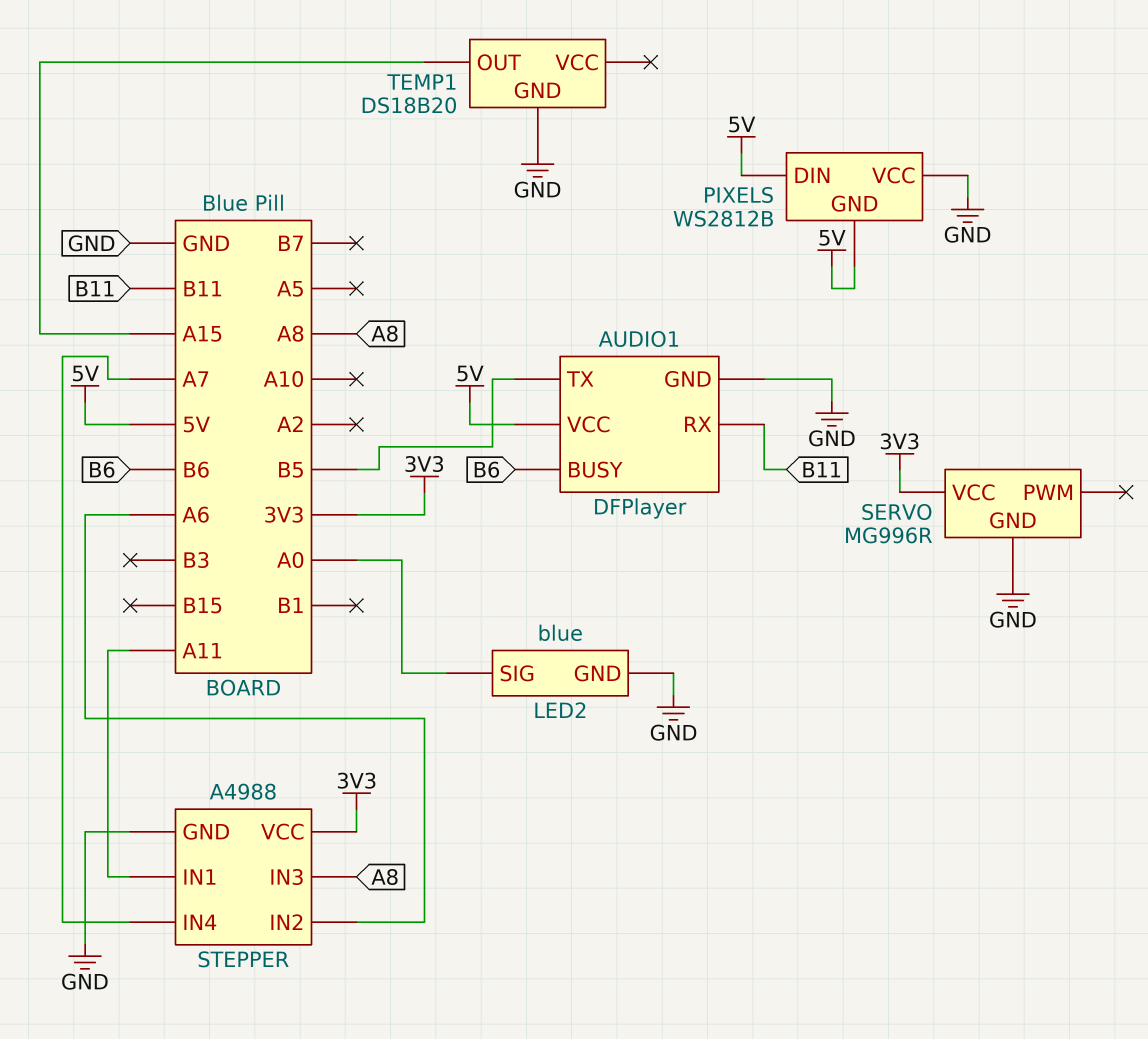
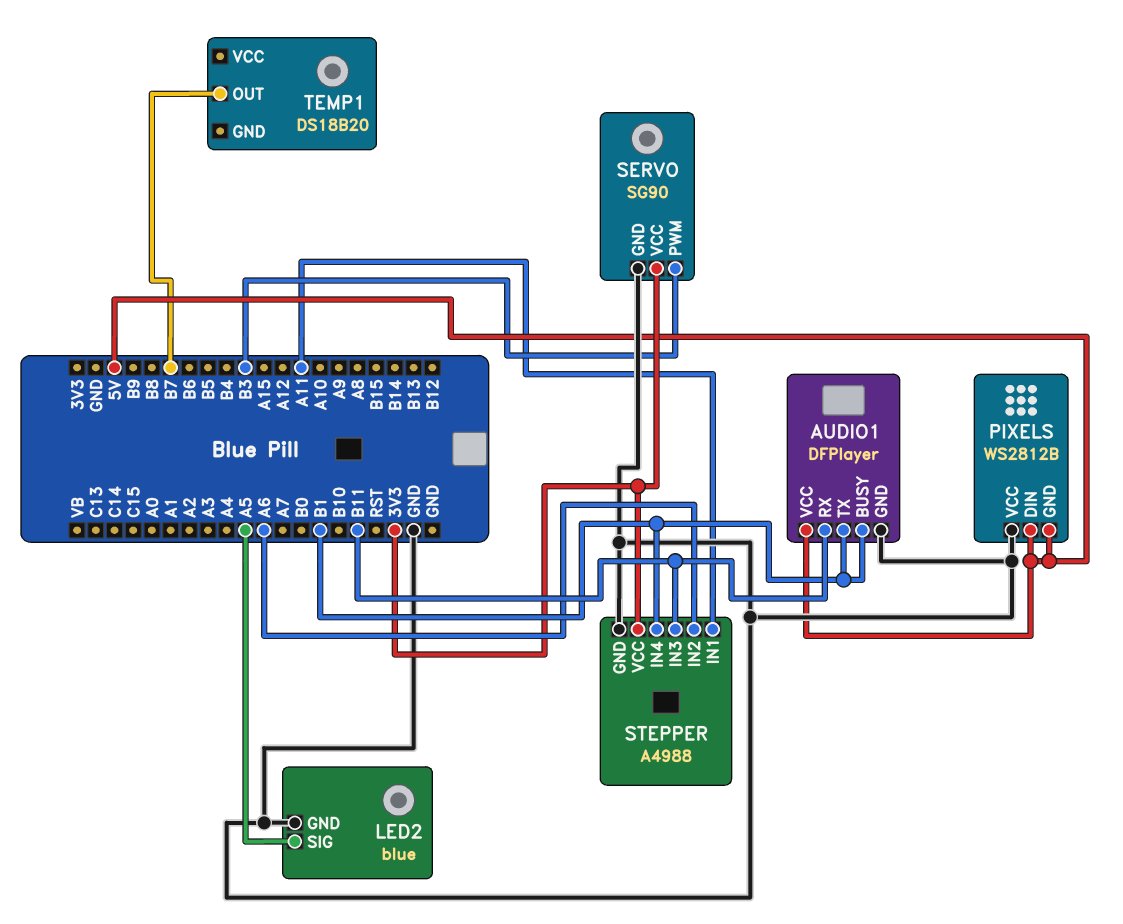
AUDIO1 pin BUSY: B6 -> B1
AUDIO1 pin TX: B5 -> B1
LED2 pin SIG: A0 -> A5
SERVO: MG996R -> SG90
SERVO pin PWM: none -> B3
STEPPER pin IN3: A8 -> B11
STEPPER pin IN4: A7 -> B1
TEMP1 pin GND: GND -> none
TEMP1 pin OUT: A15 -> B7

